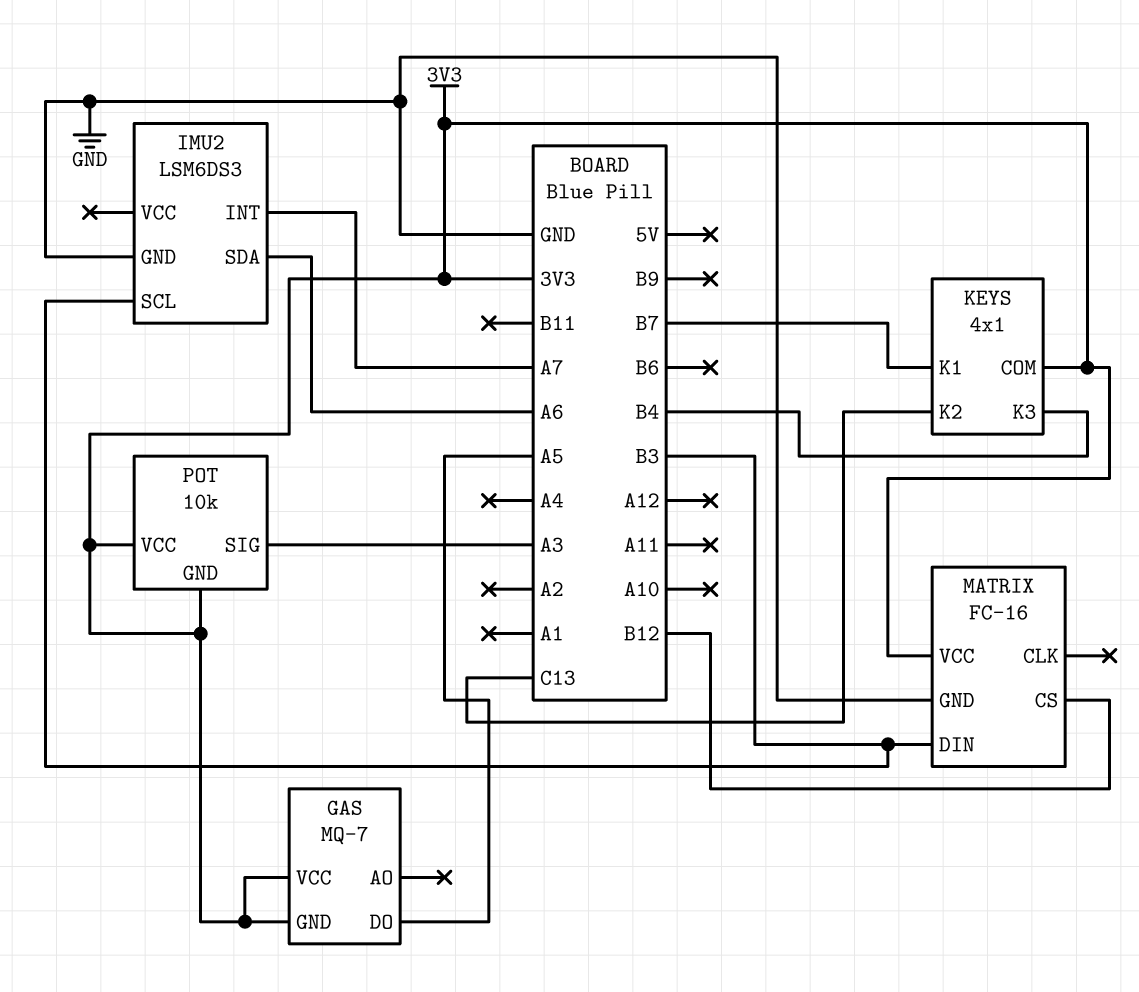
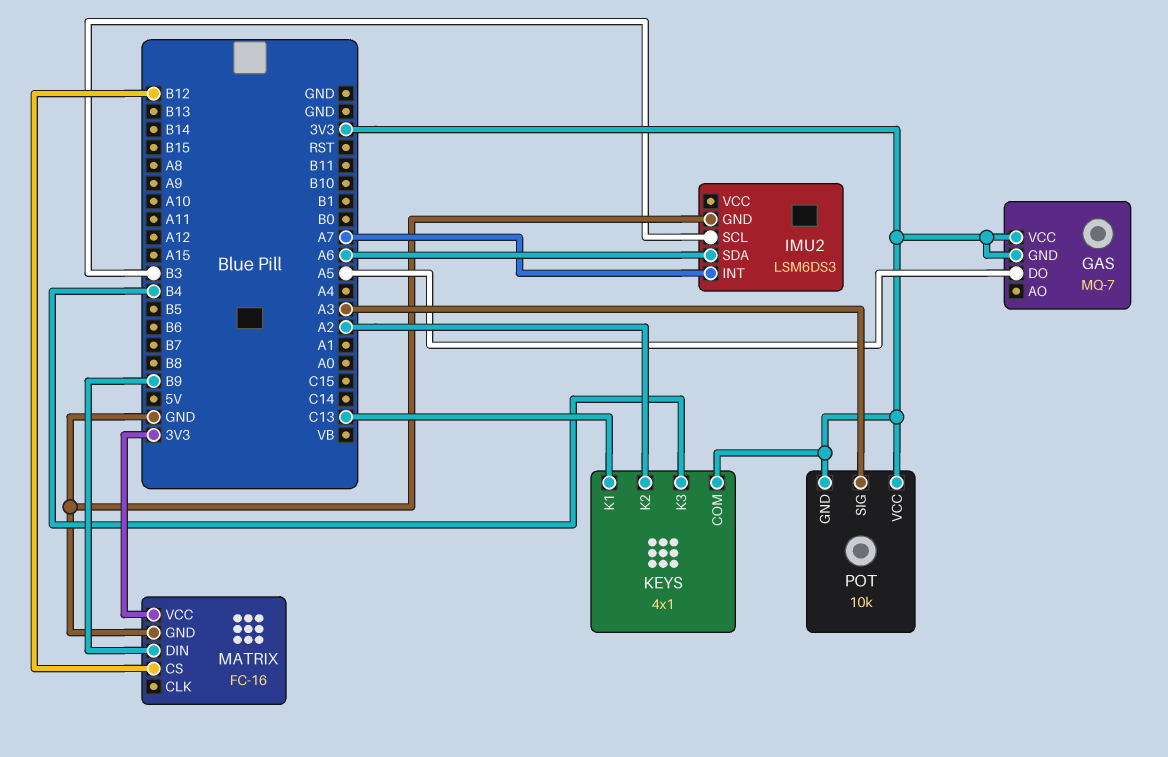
KEYS pin K1: B7 -> C13
KEYS pin K2: C13 -> A2
MATRIX pin DIN: B3 -> B9

